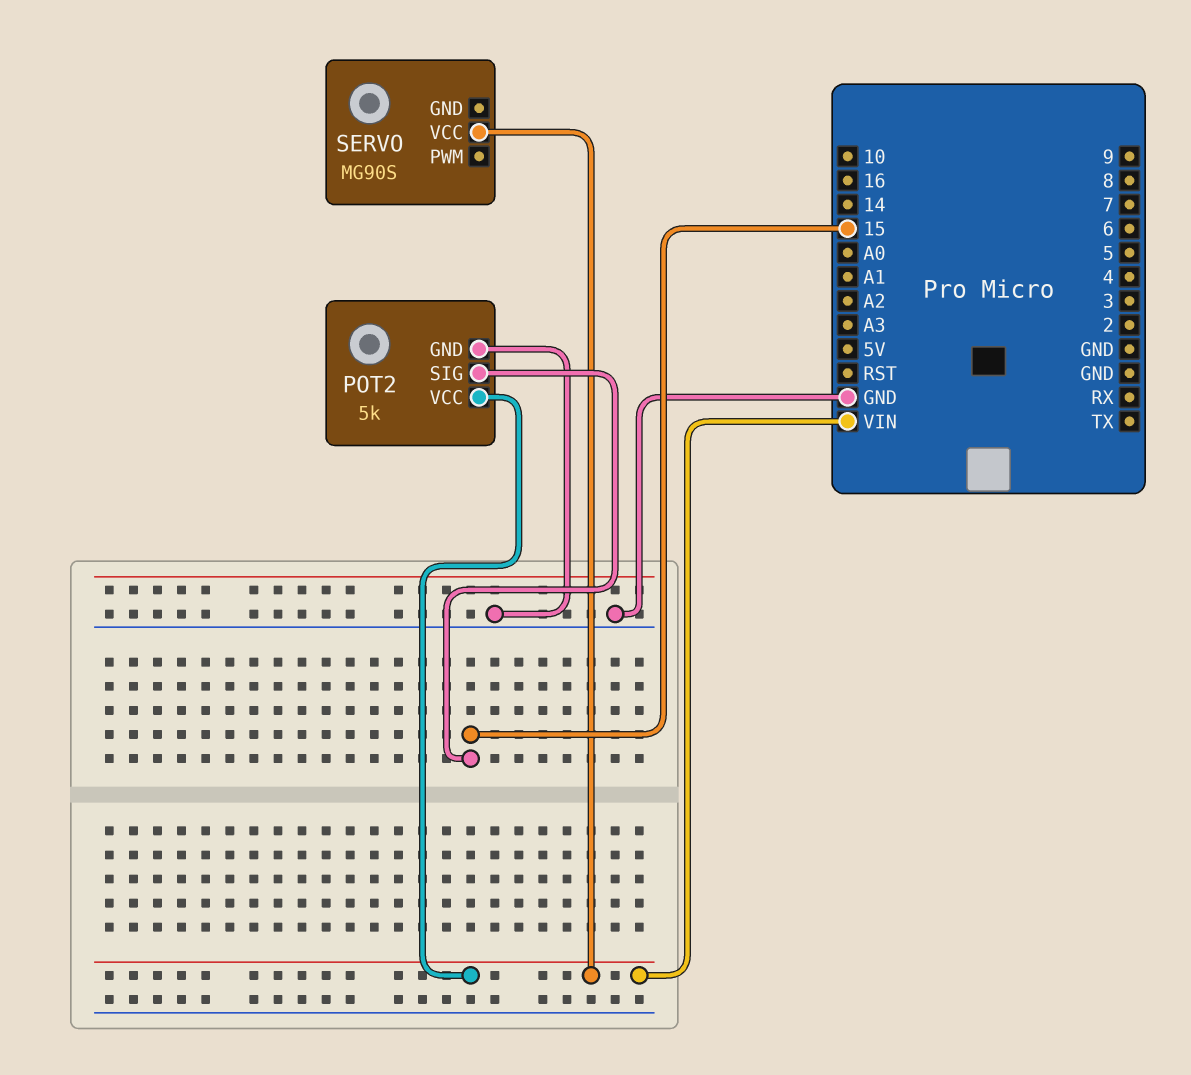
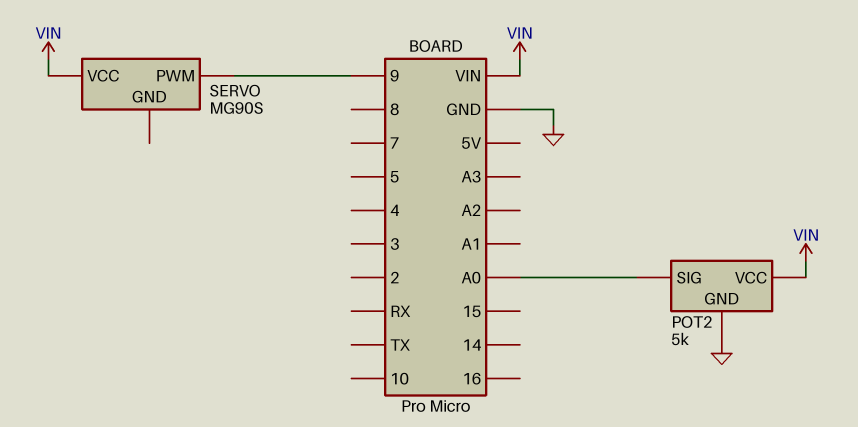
POT2 pin SIG: 15 -> A0
SERVO pin PWM: none -> 9

